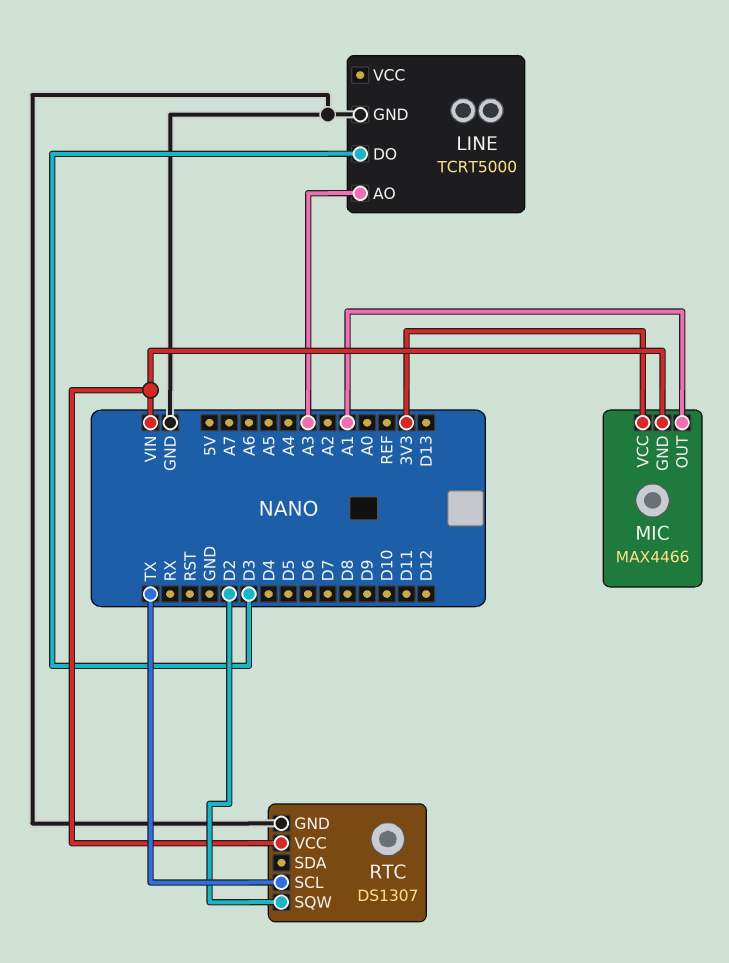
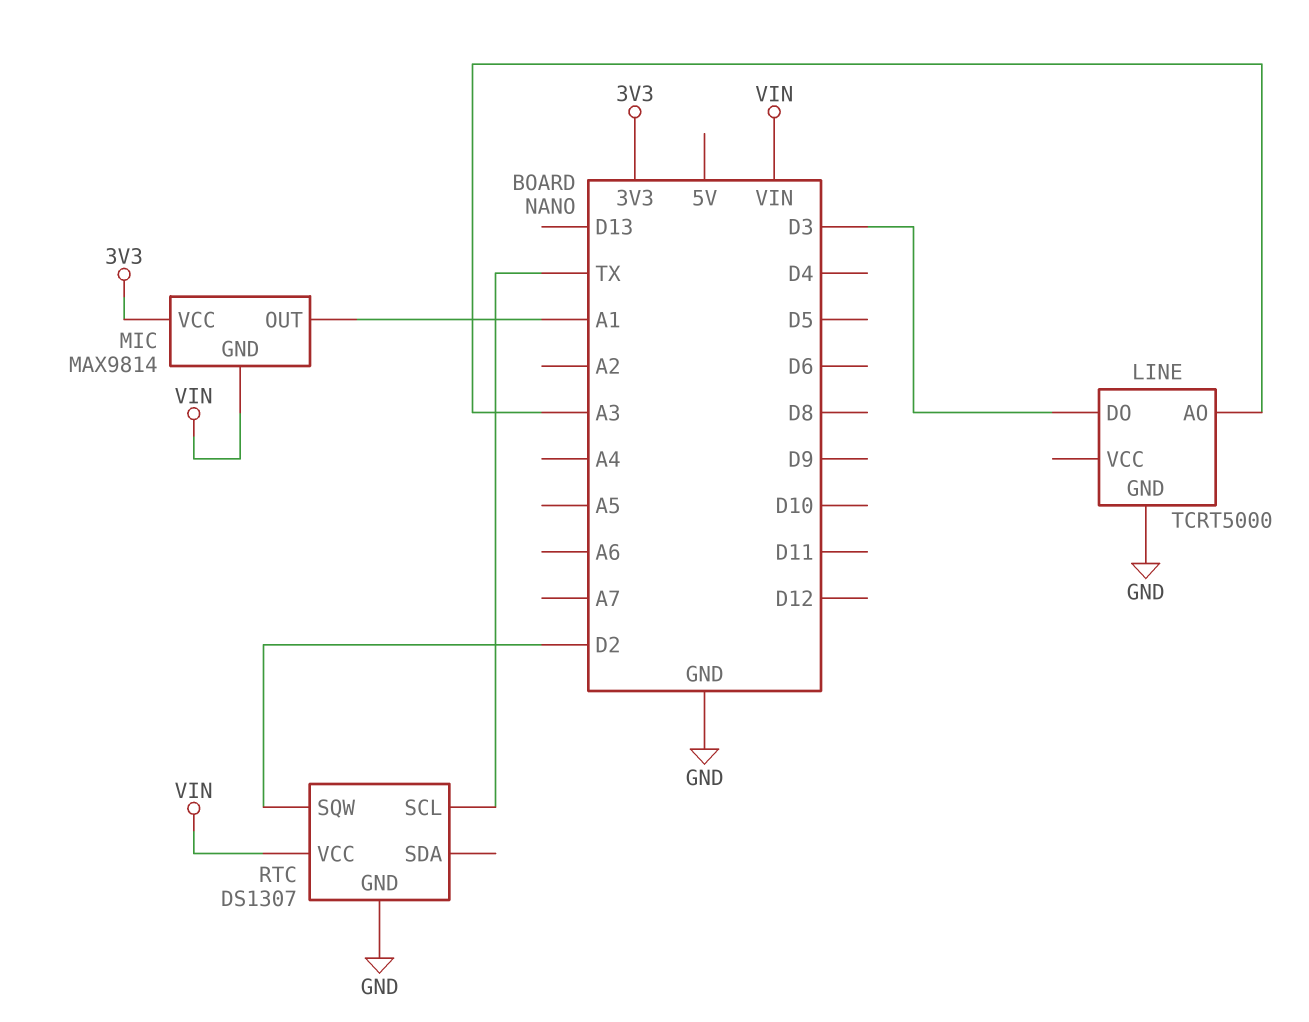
MIC: MAX4466 -> MAX9814

